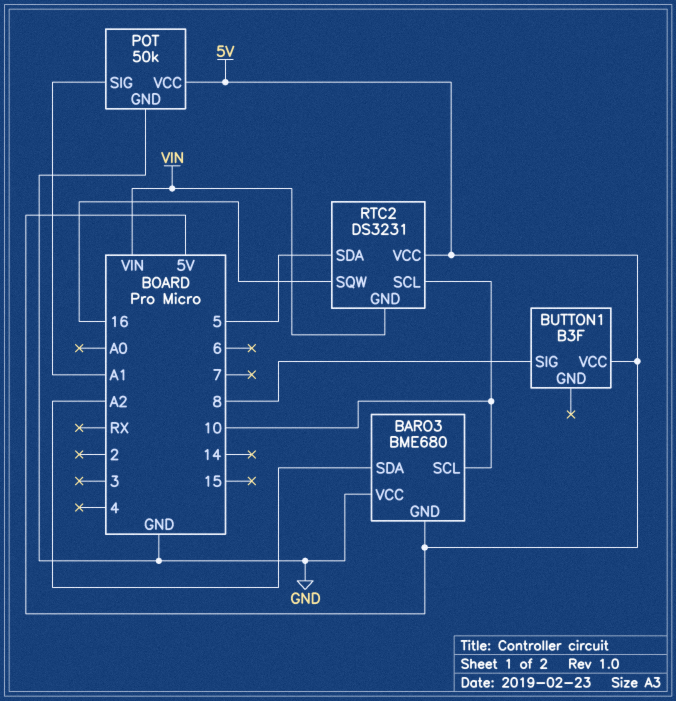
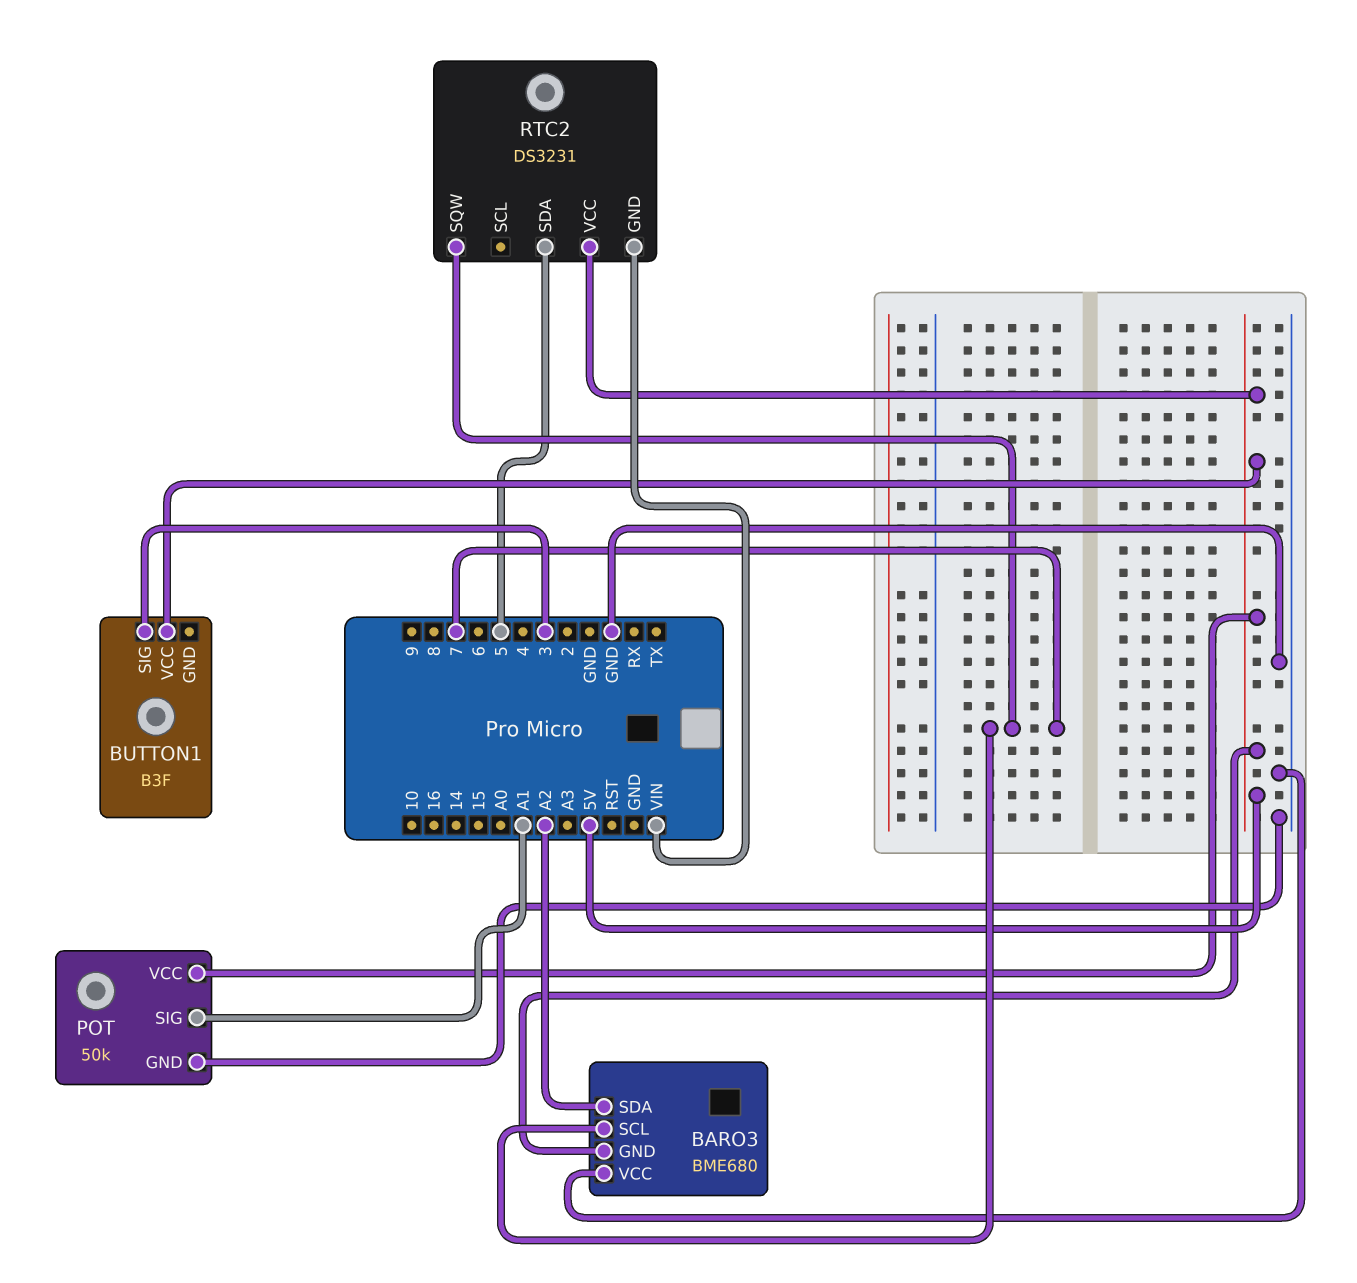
BARO3 pin SCL: 10 -> 7
BUTTON1 pin SIG: 8 -> 3
RTC2 pin SCL: 10 -> none
RTC2 pin SQW: 16 -> 7

